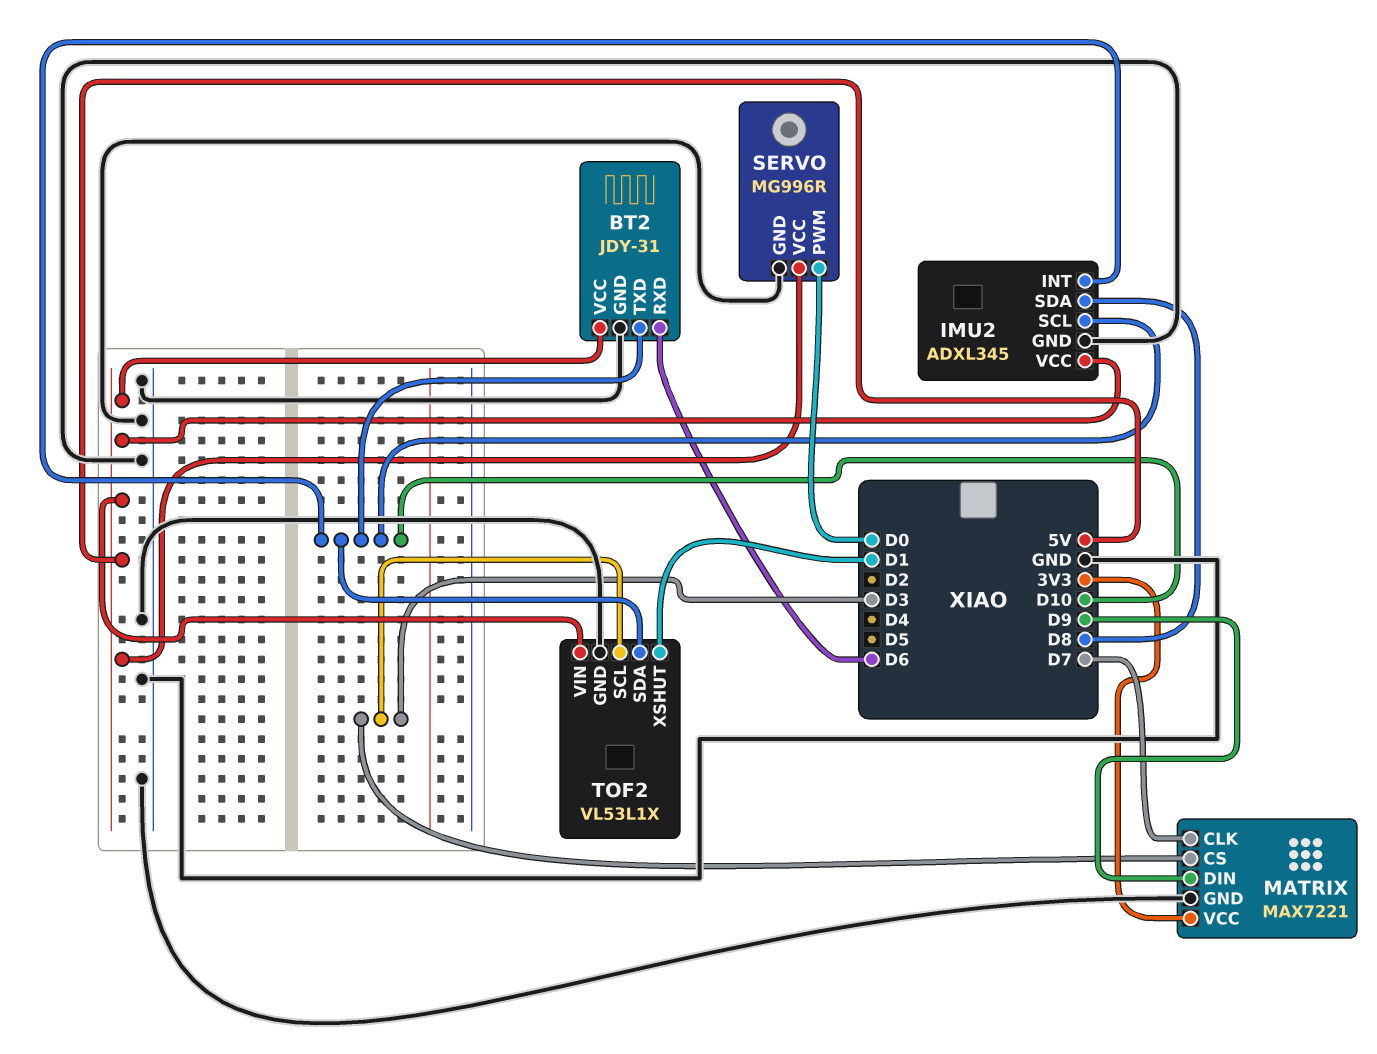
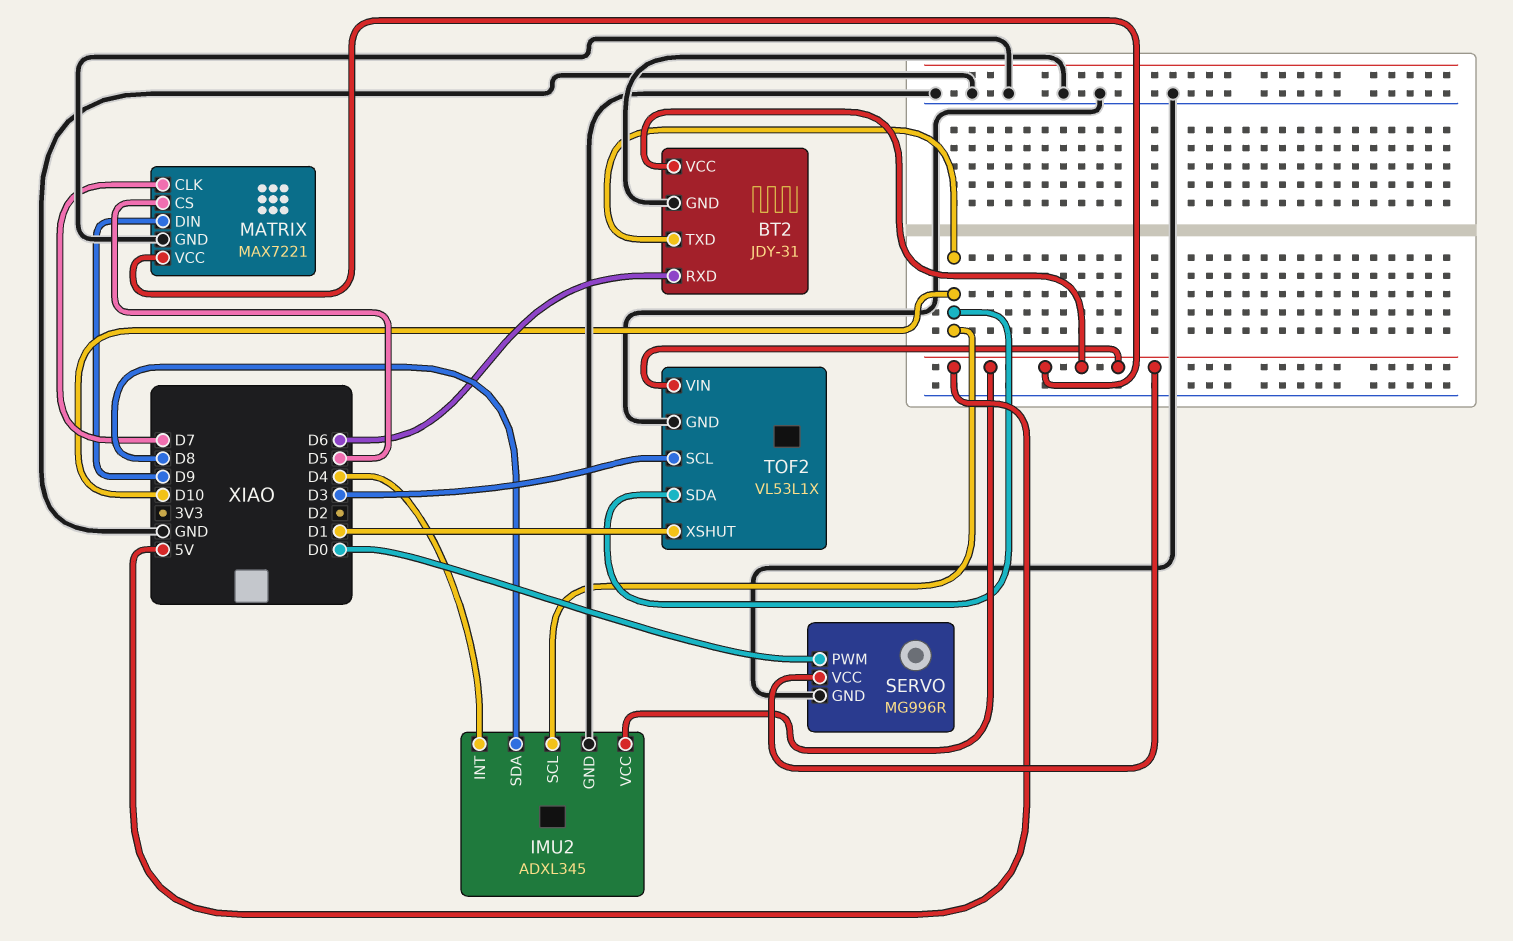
IMU2 pin INT: D10 -> D4
MATRIX pin CS: D3 -> D5
MATRIX pin VCC: 3V3 -> 5V

